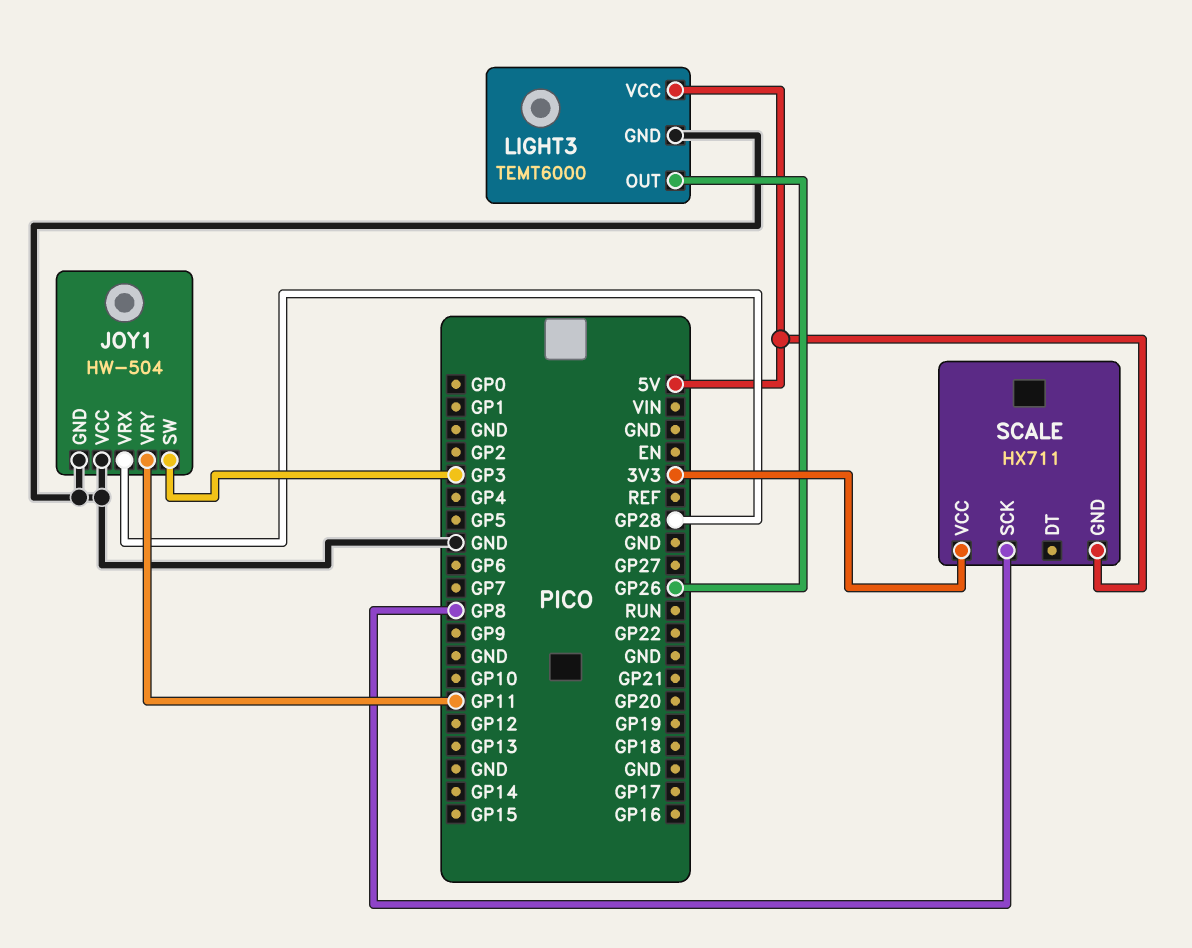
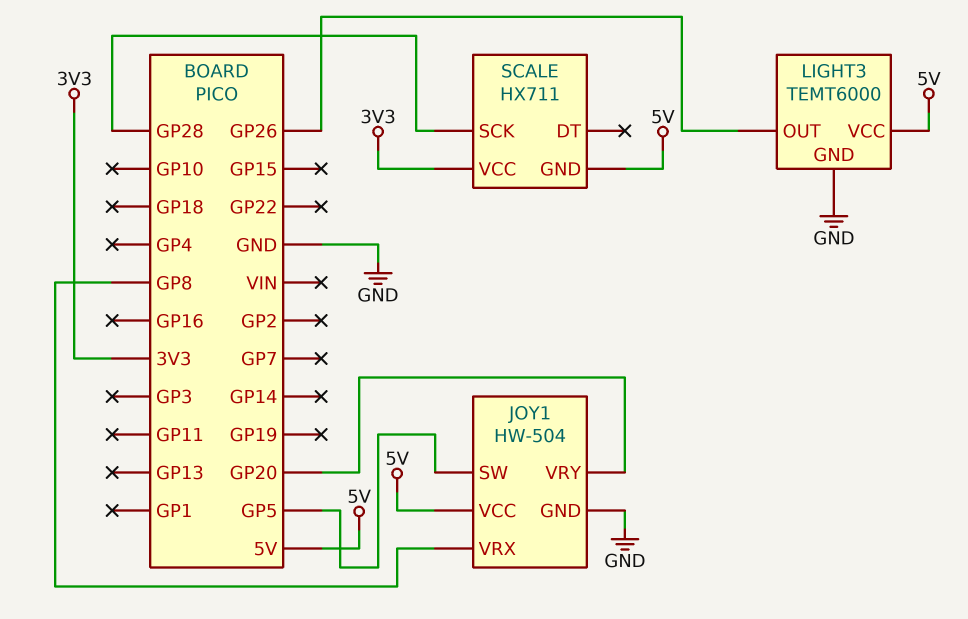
JOY1 pin SW: GP3 -> GP5
JOY1 pin VCC: GND -> 5V
JOY1 pin VRX: GP28 -> GP8
JOY1 pin VRY: GP11 -> GP20
SCALE pin SCK: GP8 -> GP28

